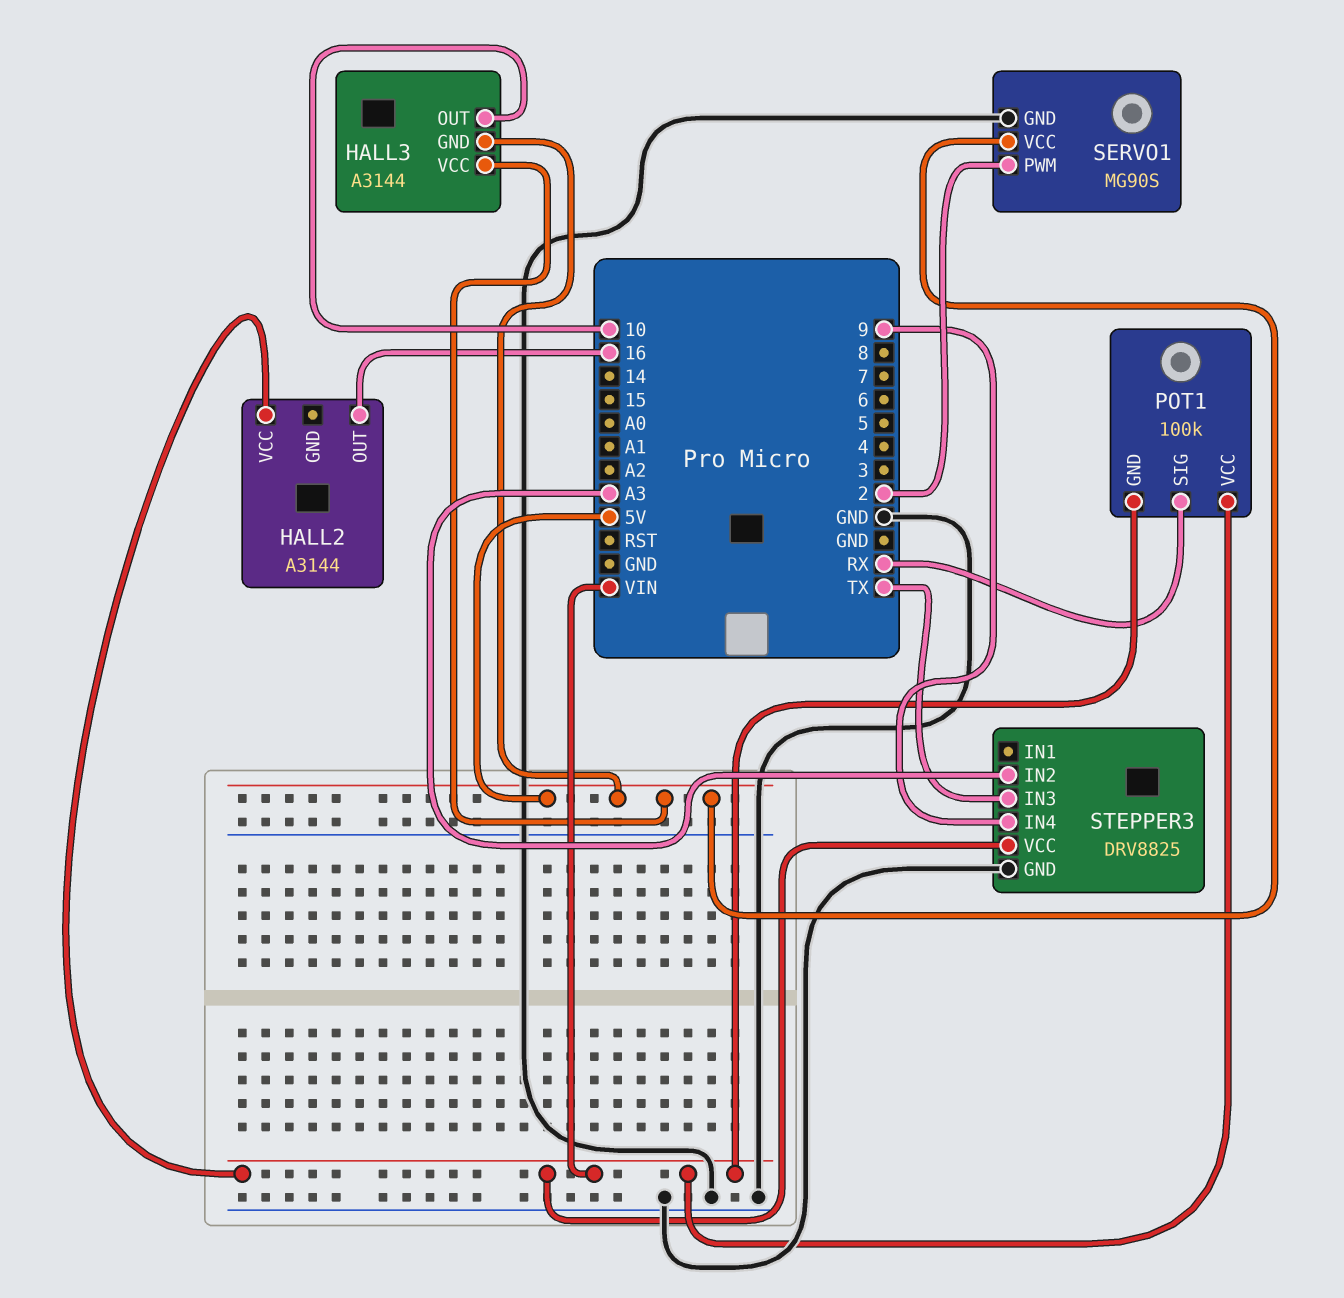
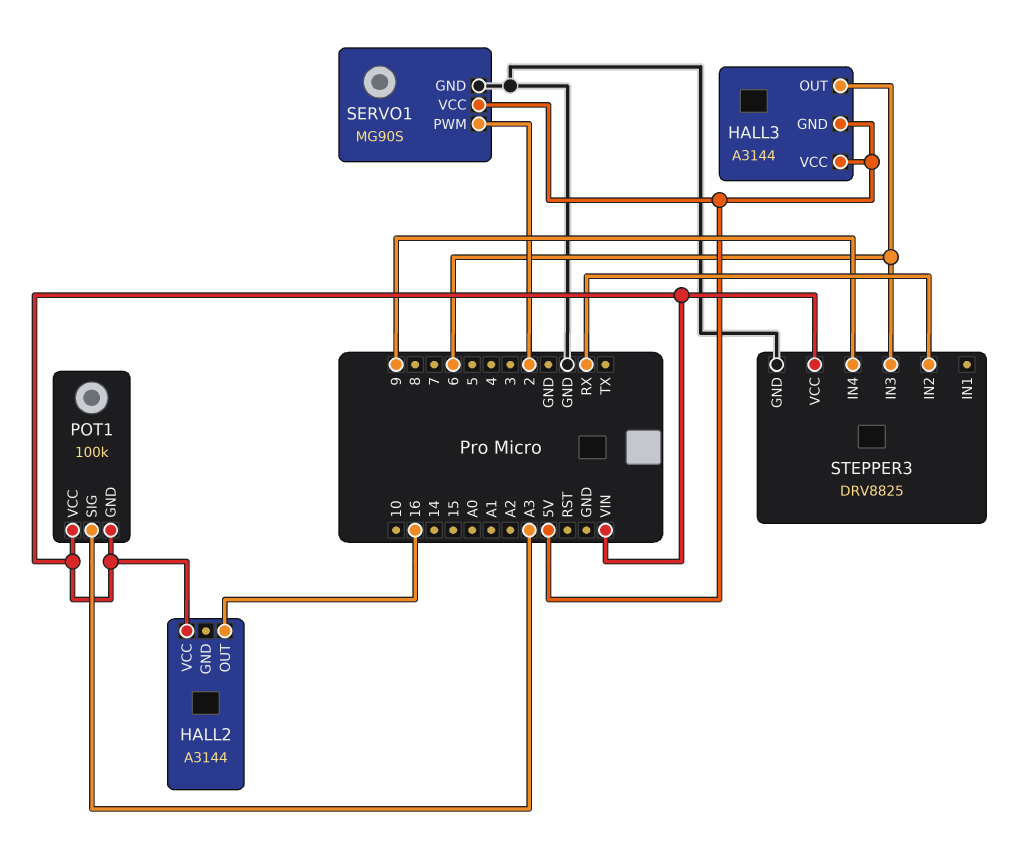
HALL3 pin OUT: 10 -> 6
POT1 pin SIG: RX -> A3
STEPPER3 pin IN2: A3 -> RX
STEPPER3 pin IN3: TX -> 6

